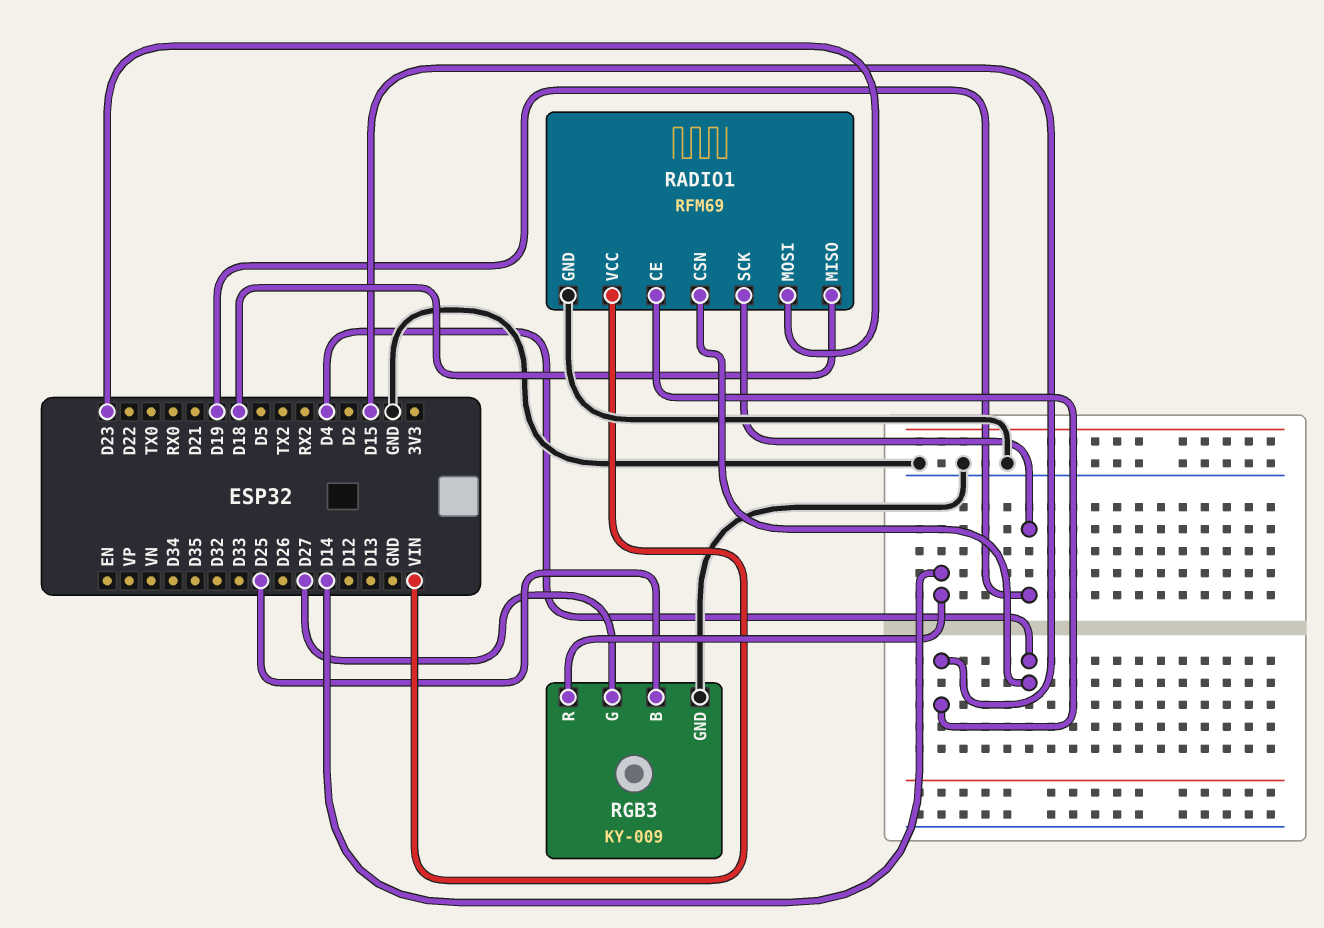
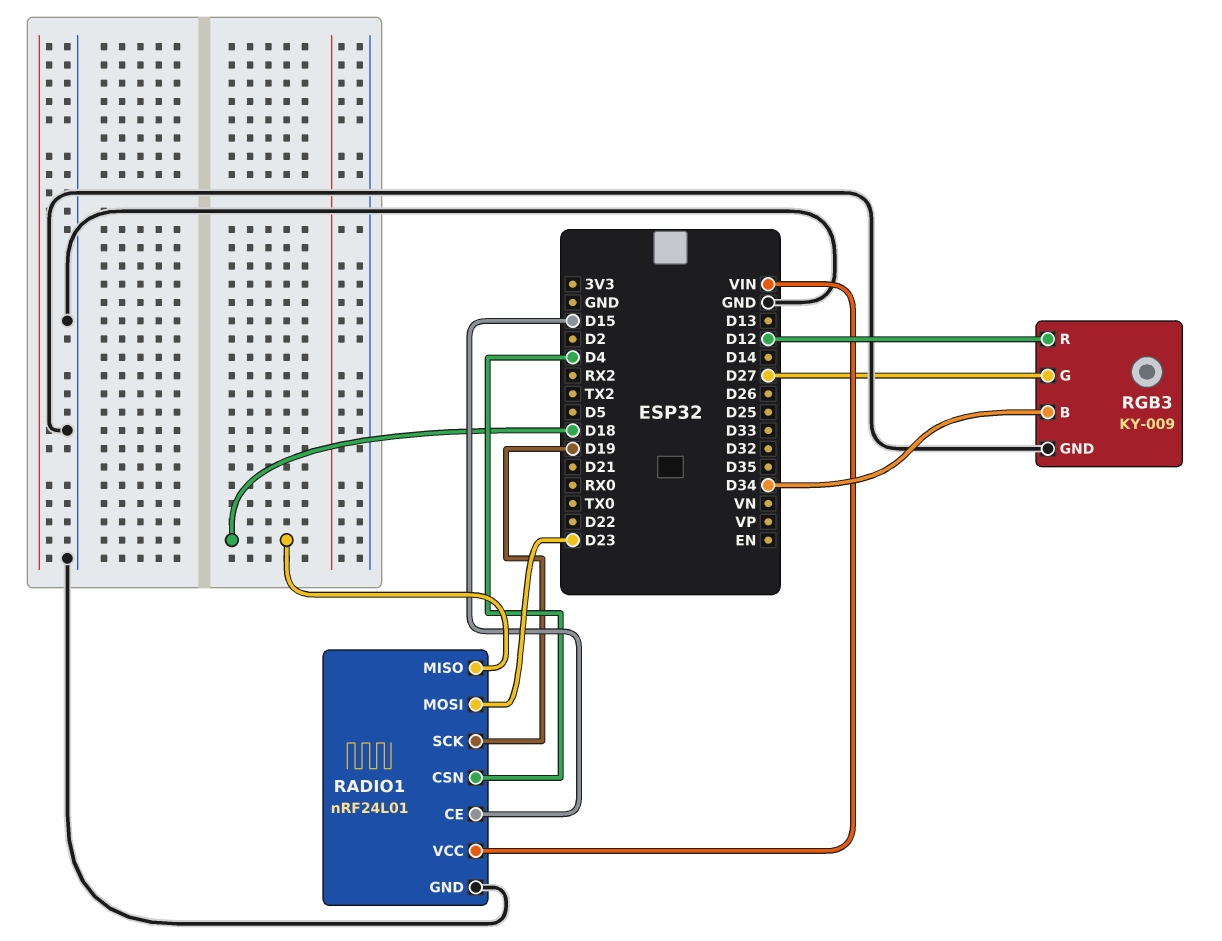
RADIO1: RFM69 -> nRF24L01
RGB3 pin B: D25 -> D34
RGB3 pin R: D14 -> D12

